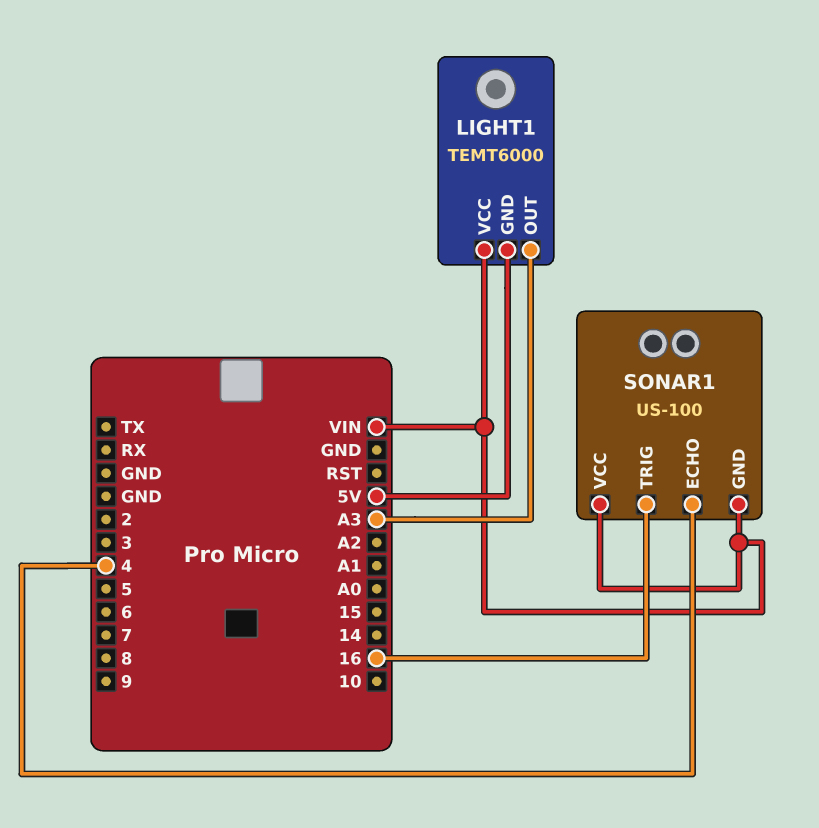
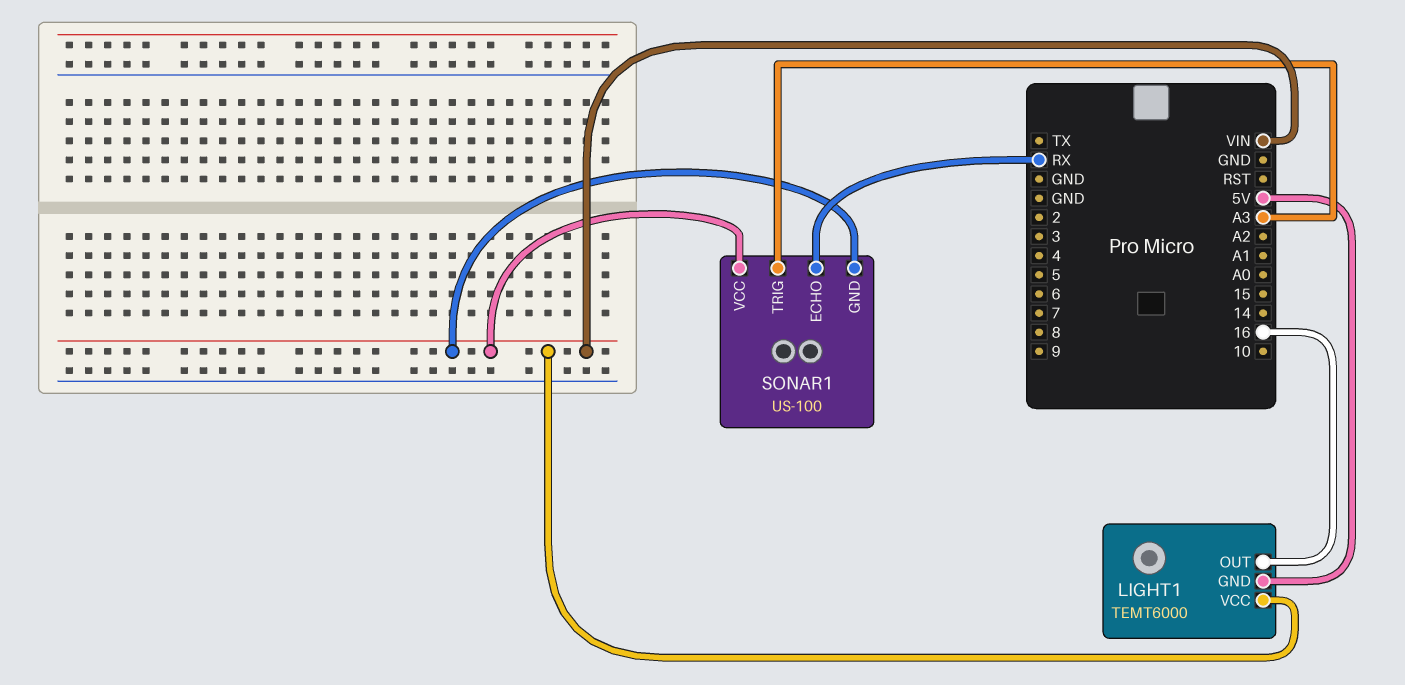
LIGHT1 pin OUT: A3 -> 16
SONAR1 pin ECHO: 4 -> RX
SONAR1 pin TRIG: 16 -> A3

